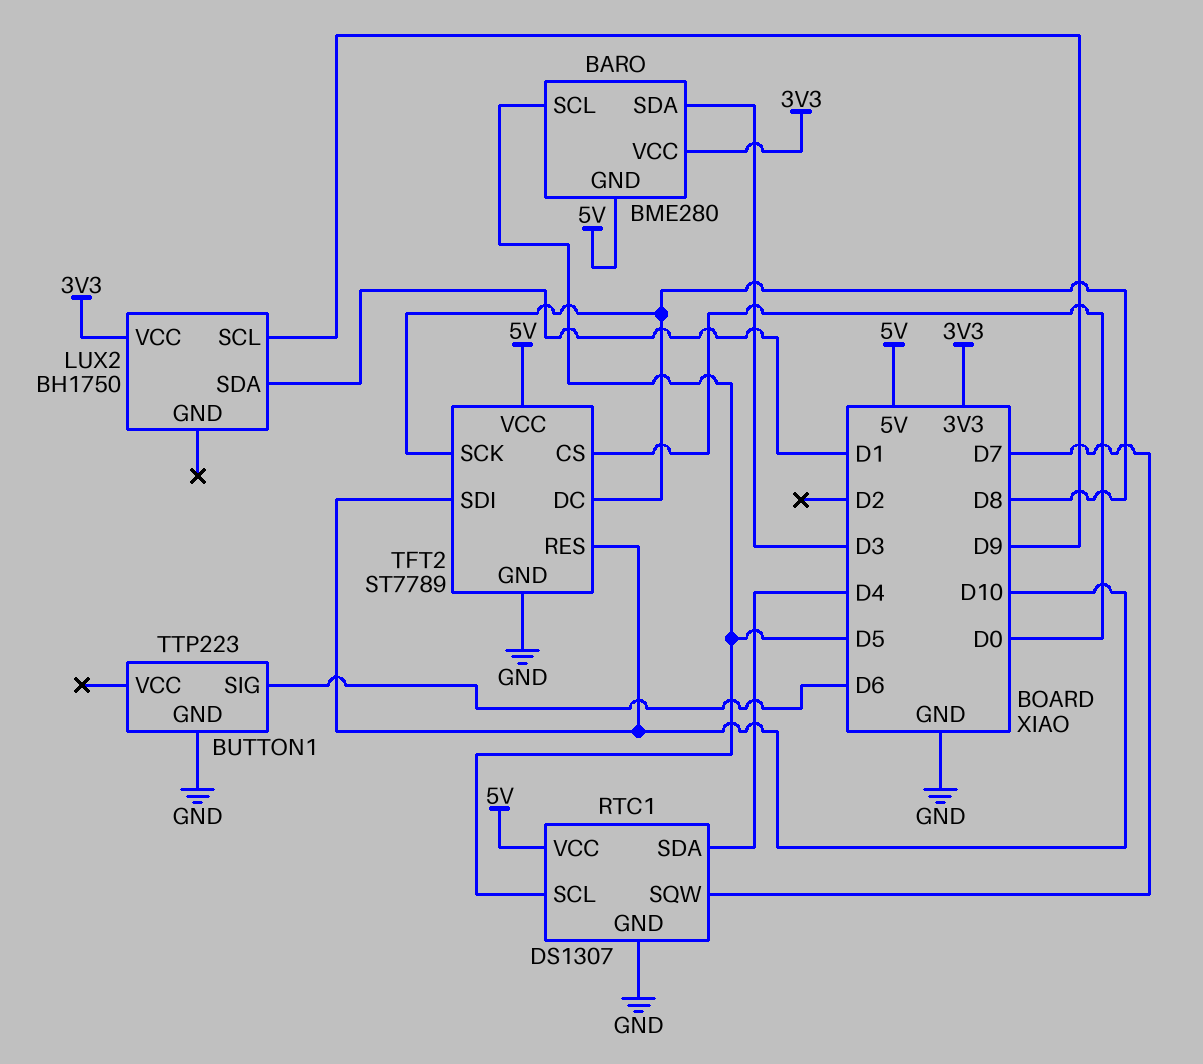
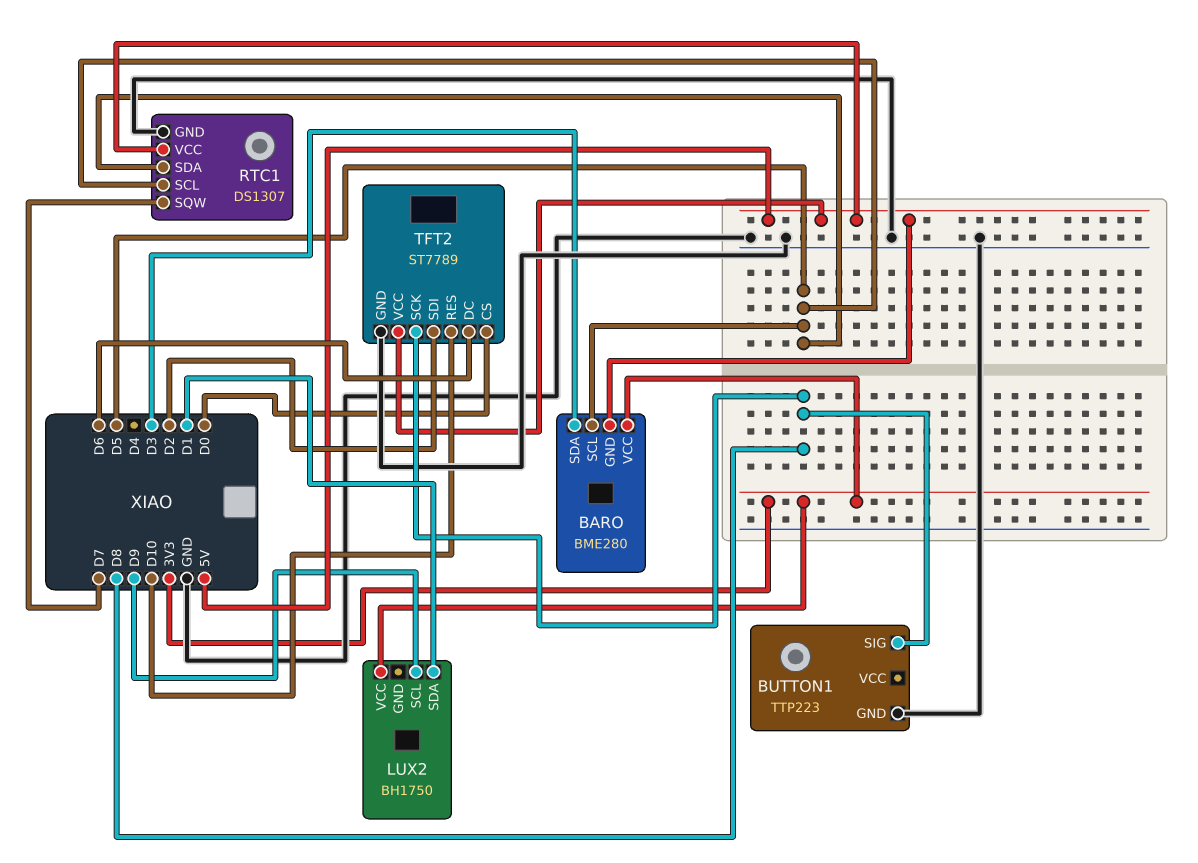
BUTTON1 pin SIG: D6 -> D8
RTC1 pin SDA: D4 -> D5
TFT2 pin DC: D8 -> D6
TFT2 pin SDI: D10 -> D2

